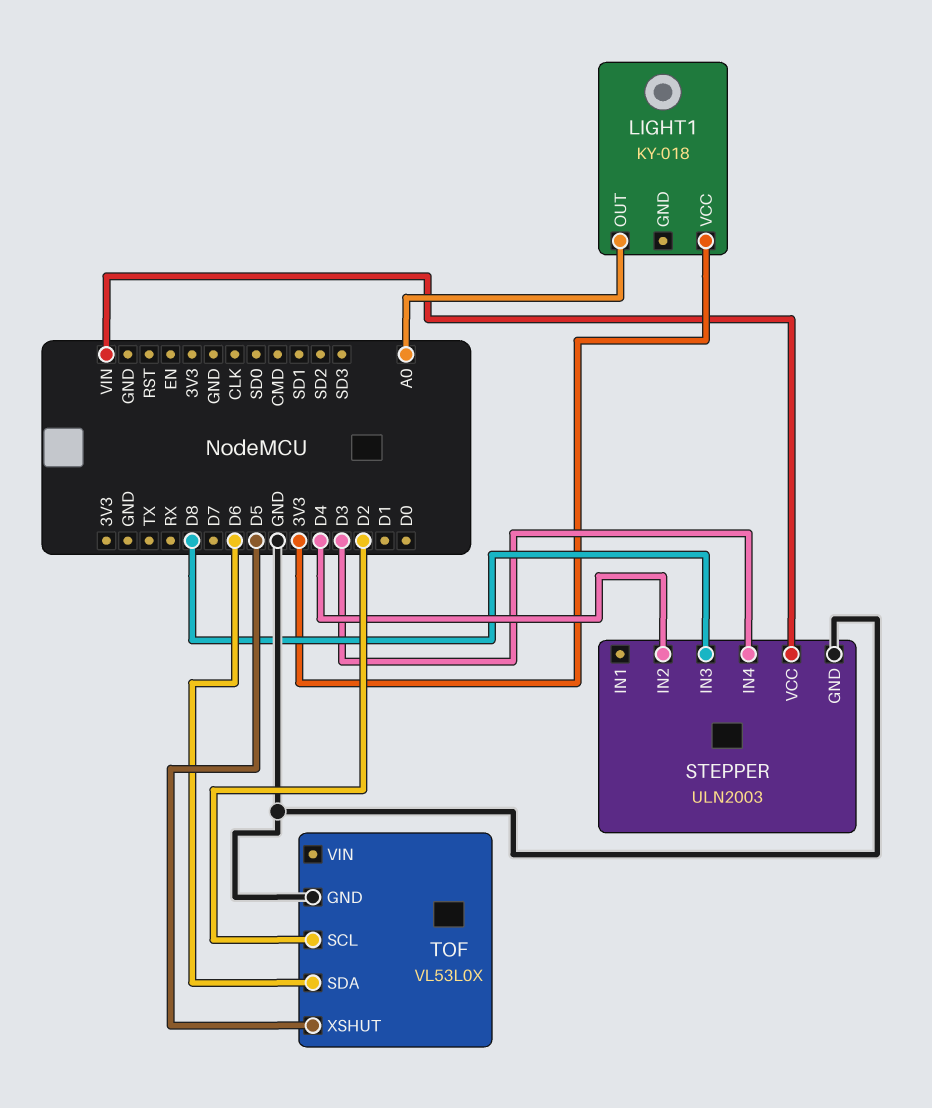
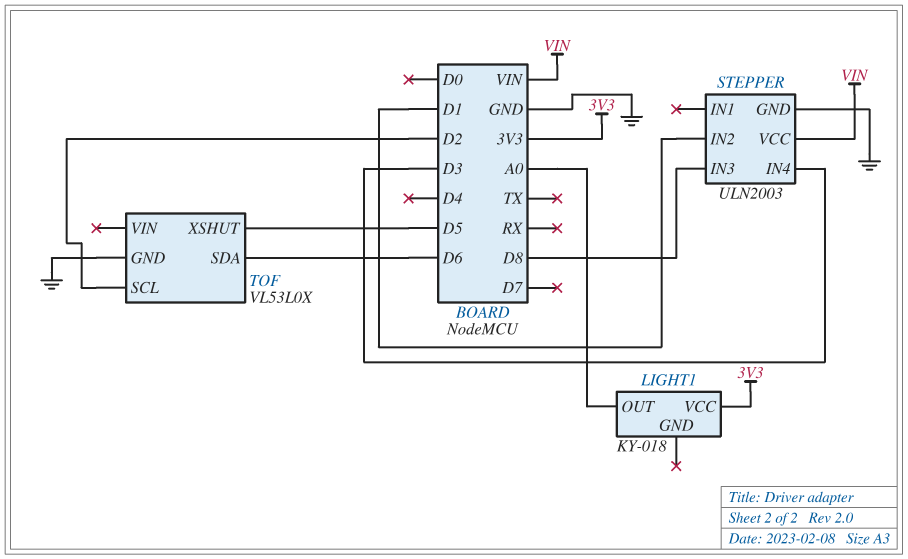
STEPPER pin IN2: D4 -> D1

